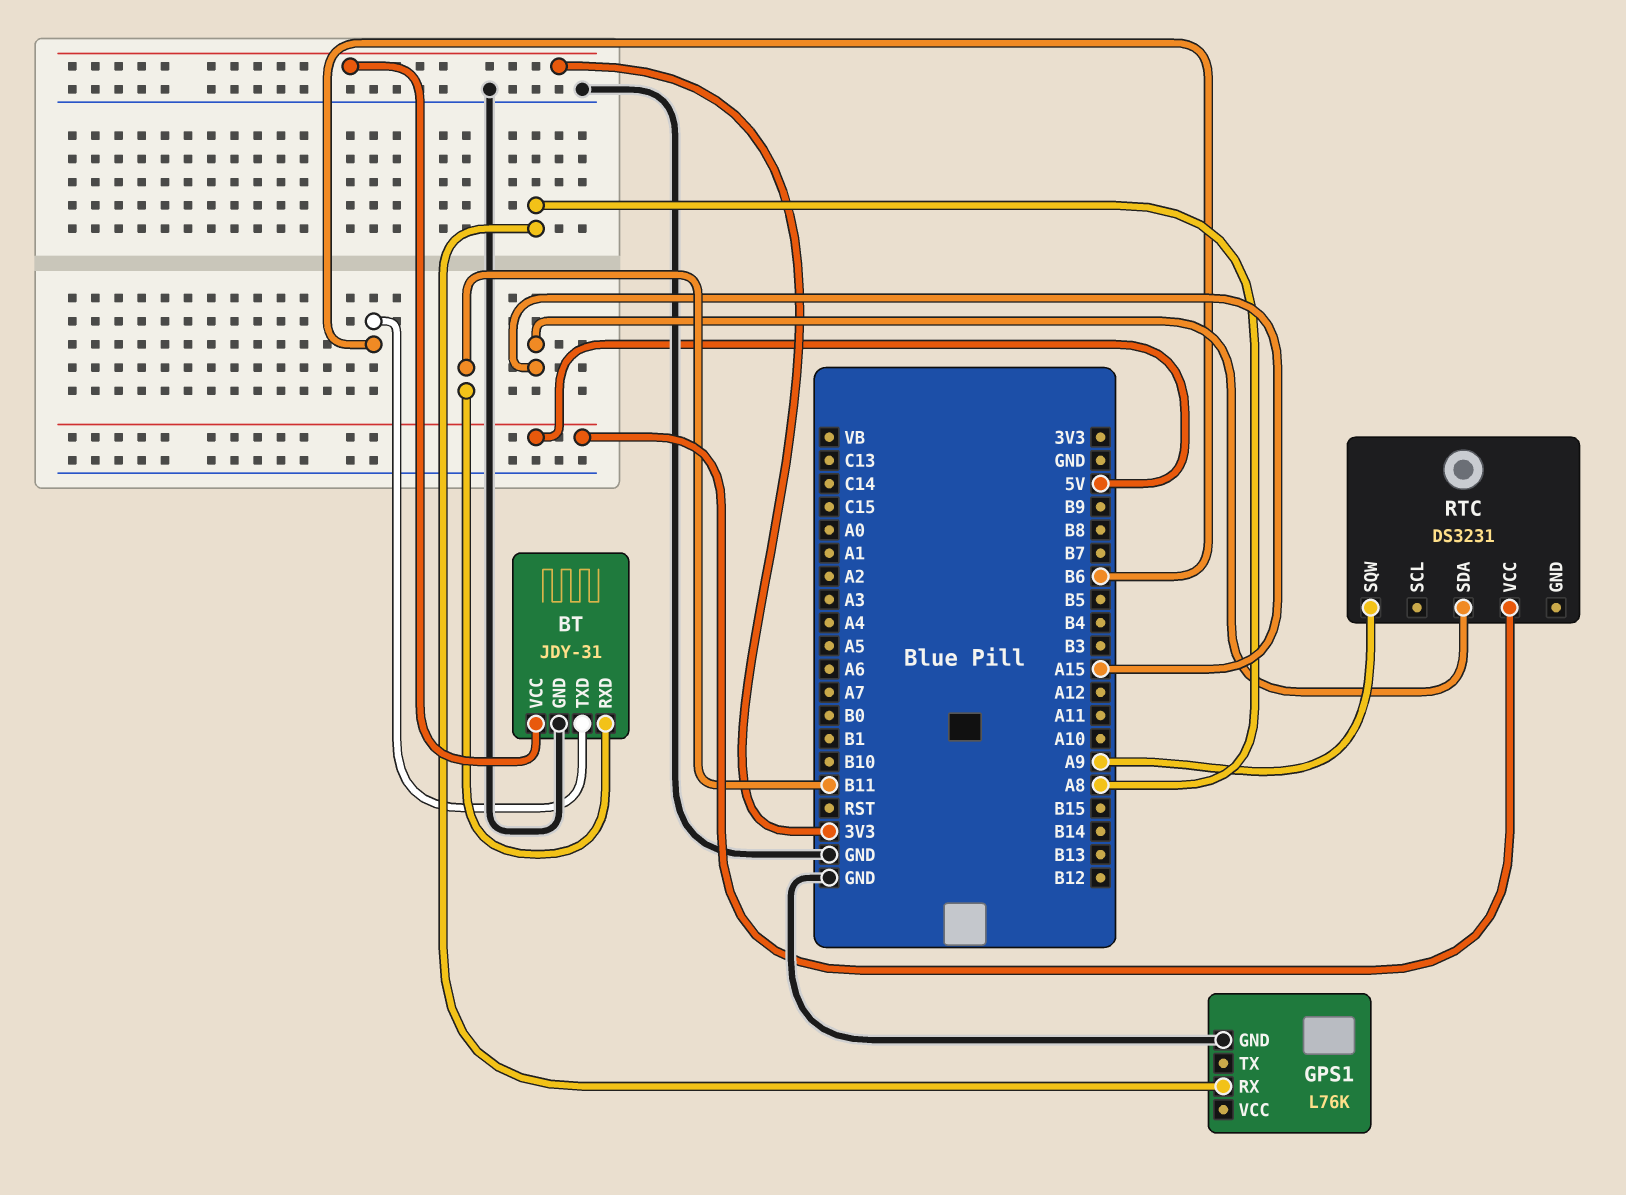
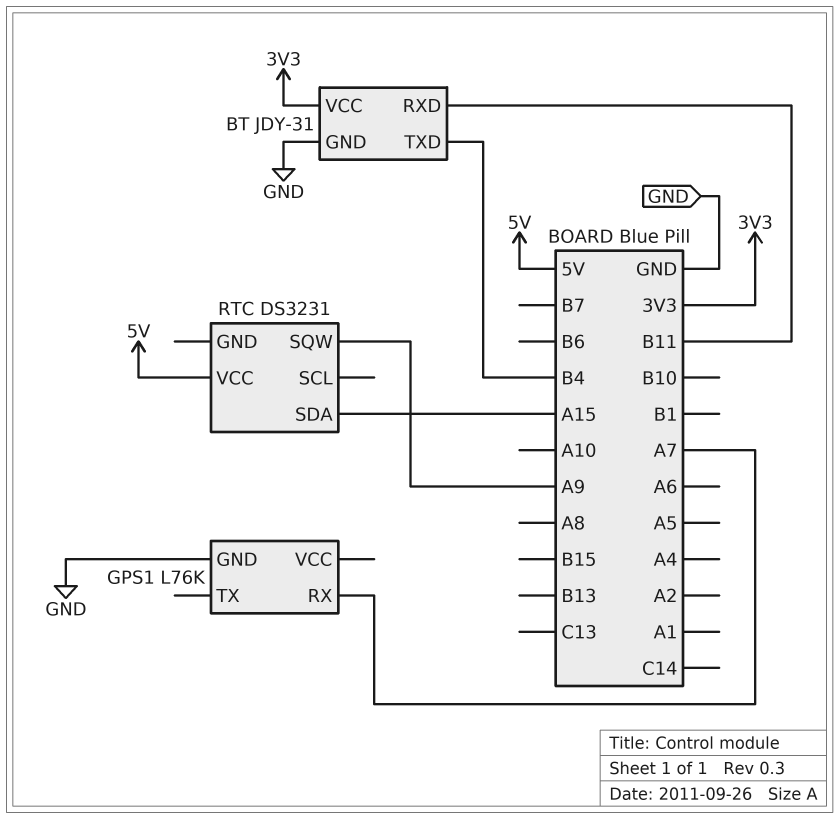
BT pin TXD: B6 -> B4
GPS1 pin RX: A8 -> A7

